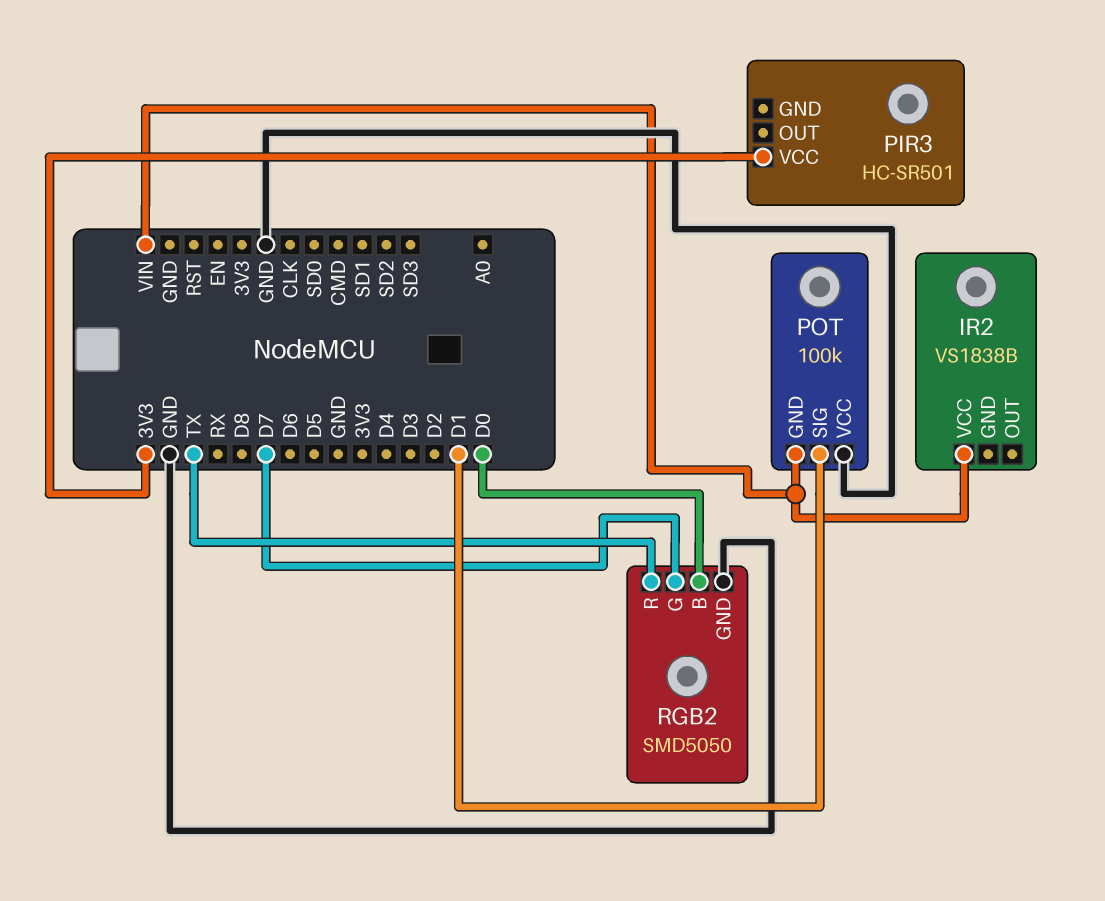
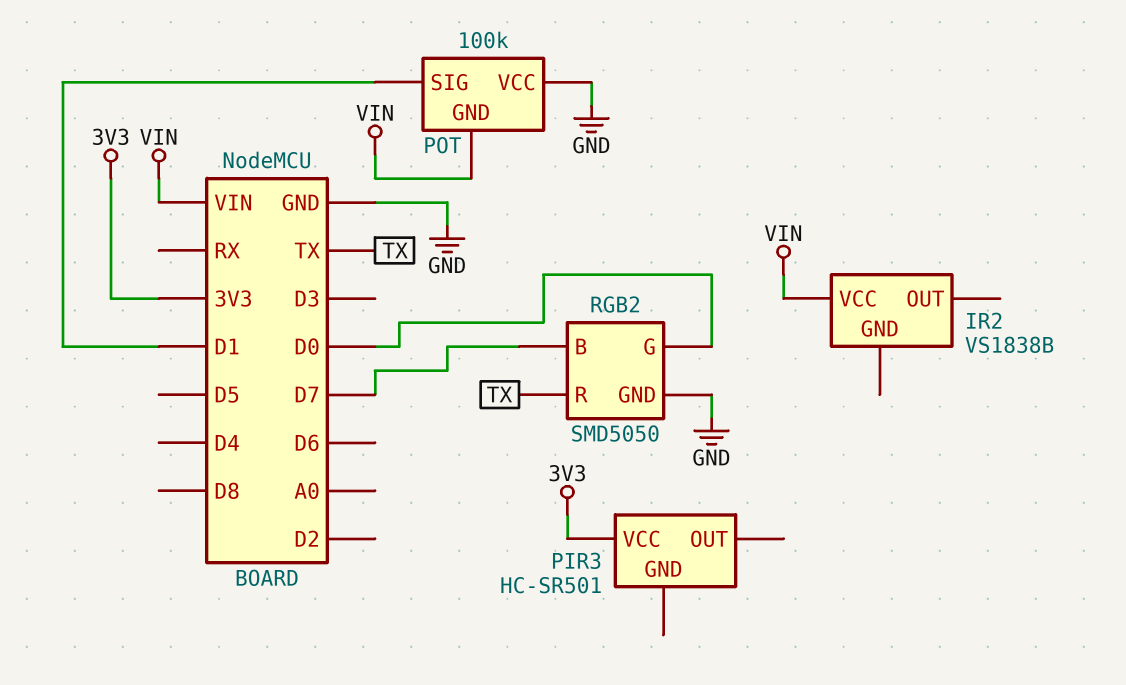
RGB2 pin B: D0 -> D7
RGB2 pin G: D7 -> D0

